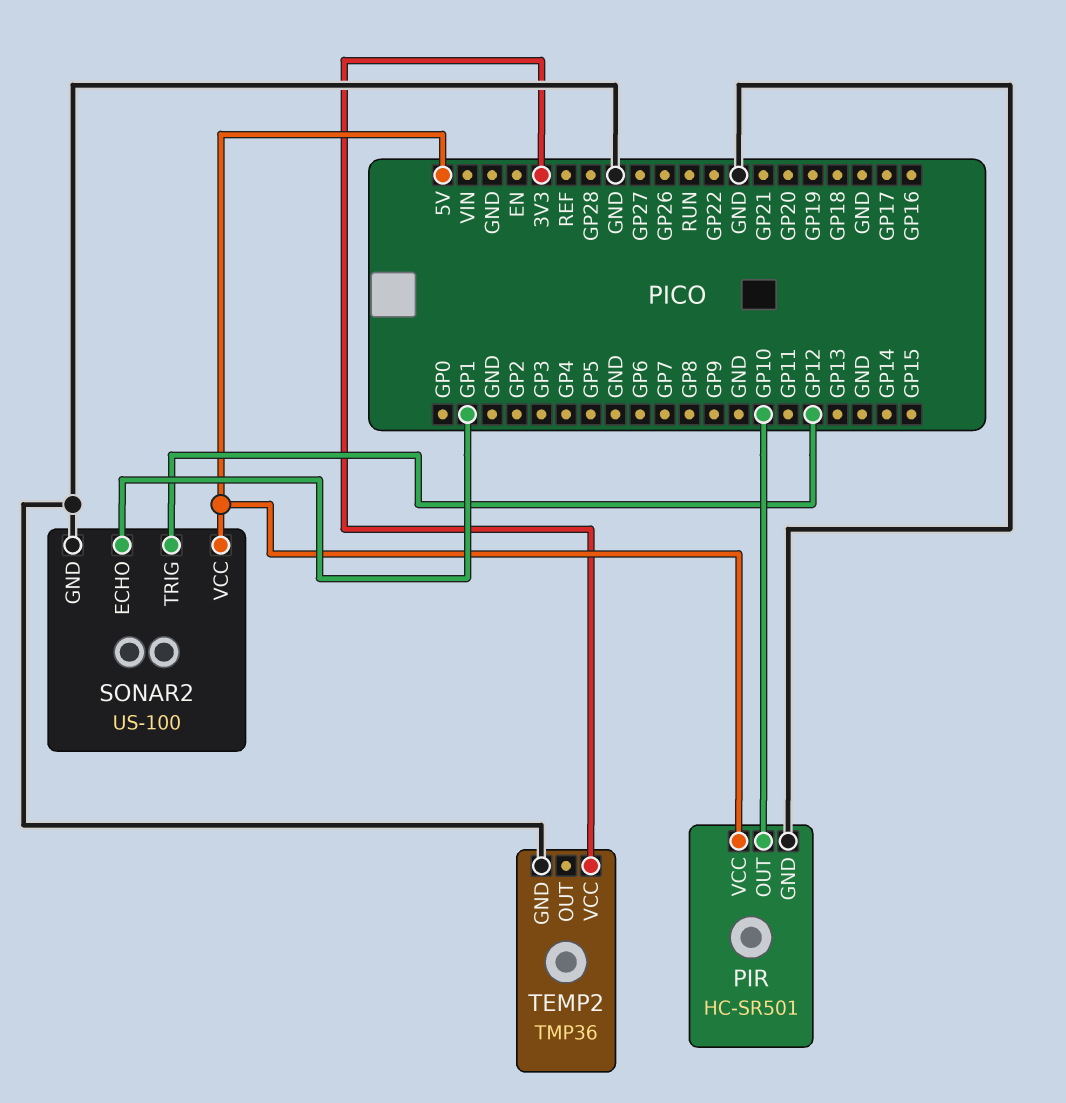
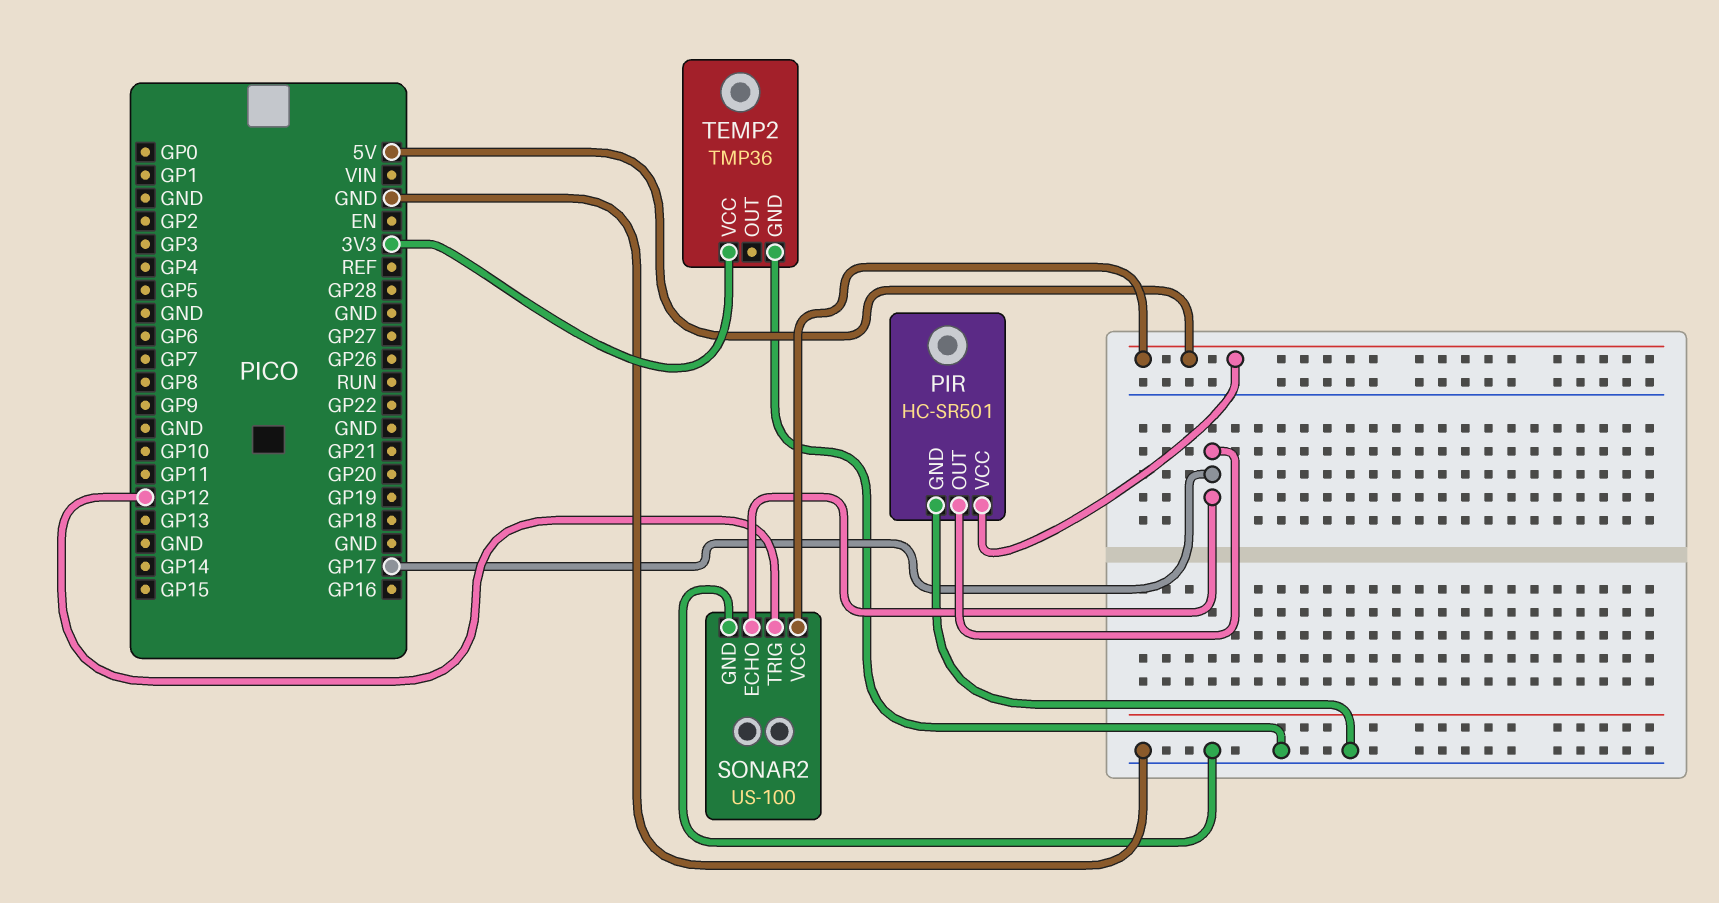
PIR pin OUT: GP10 -> GP17
SONAR2 pin ECHO: GP1 -> GP17

